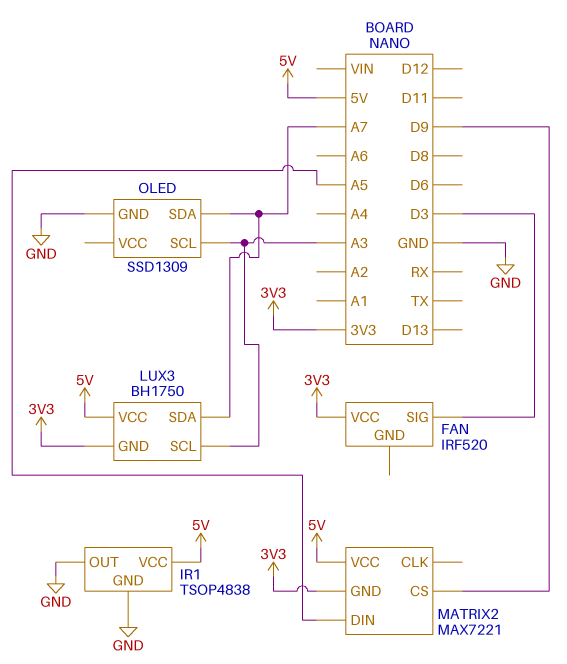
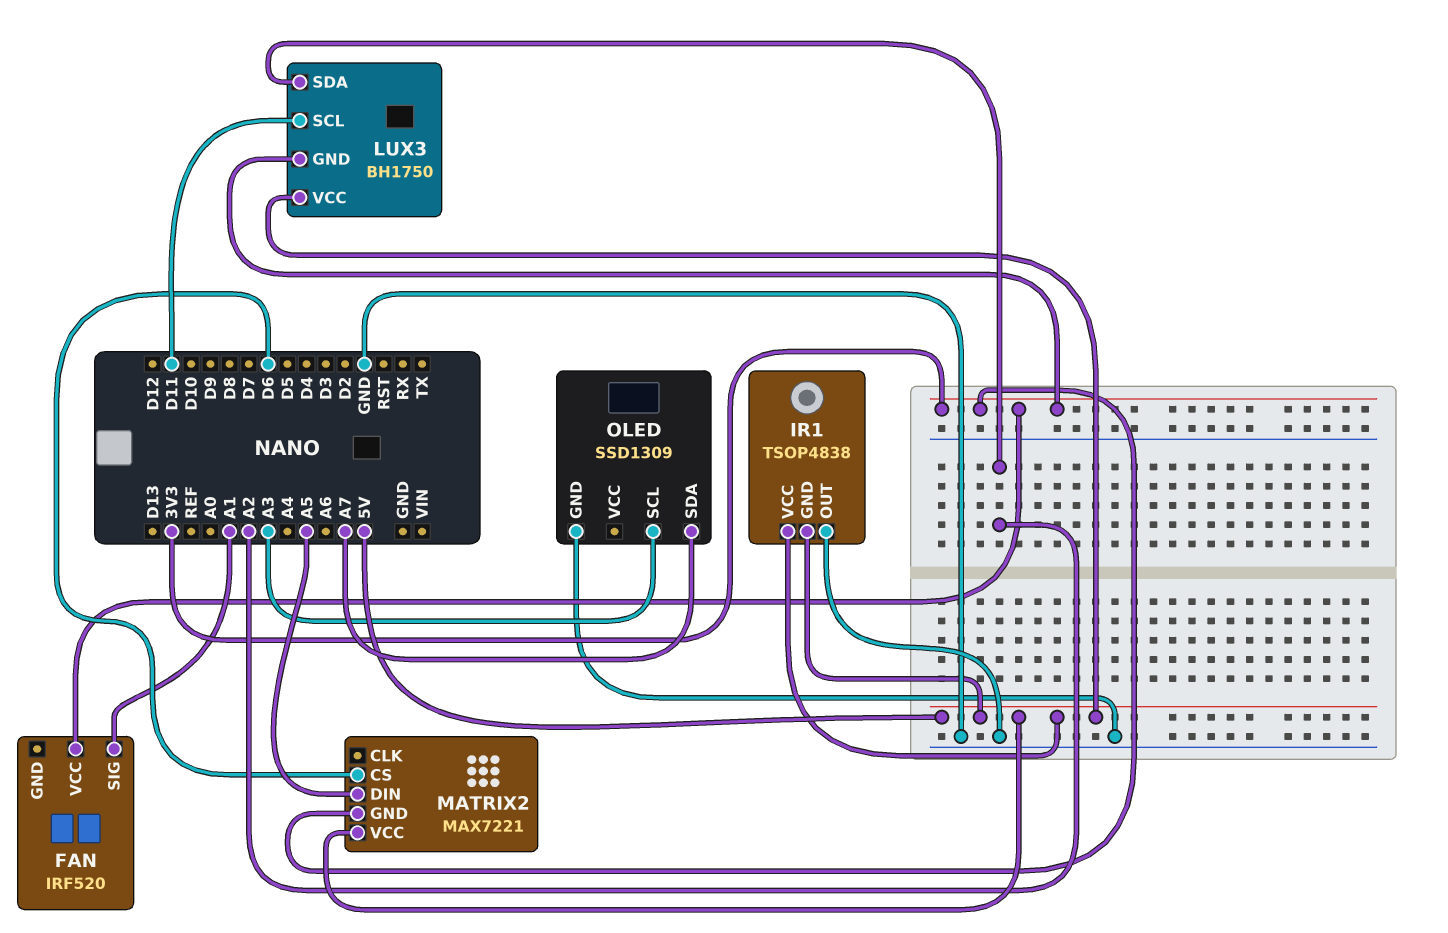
FAN pin SIG: D3 -> A1
IR1 pin GND: GND -> 5V
LUX3 pin SCL: A3 -> D11
LUX3 pin SDA: A7 -> A2
MATRIX2 pin CS: D9 -> D6

